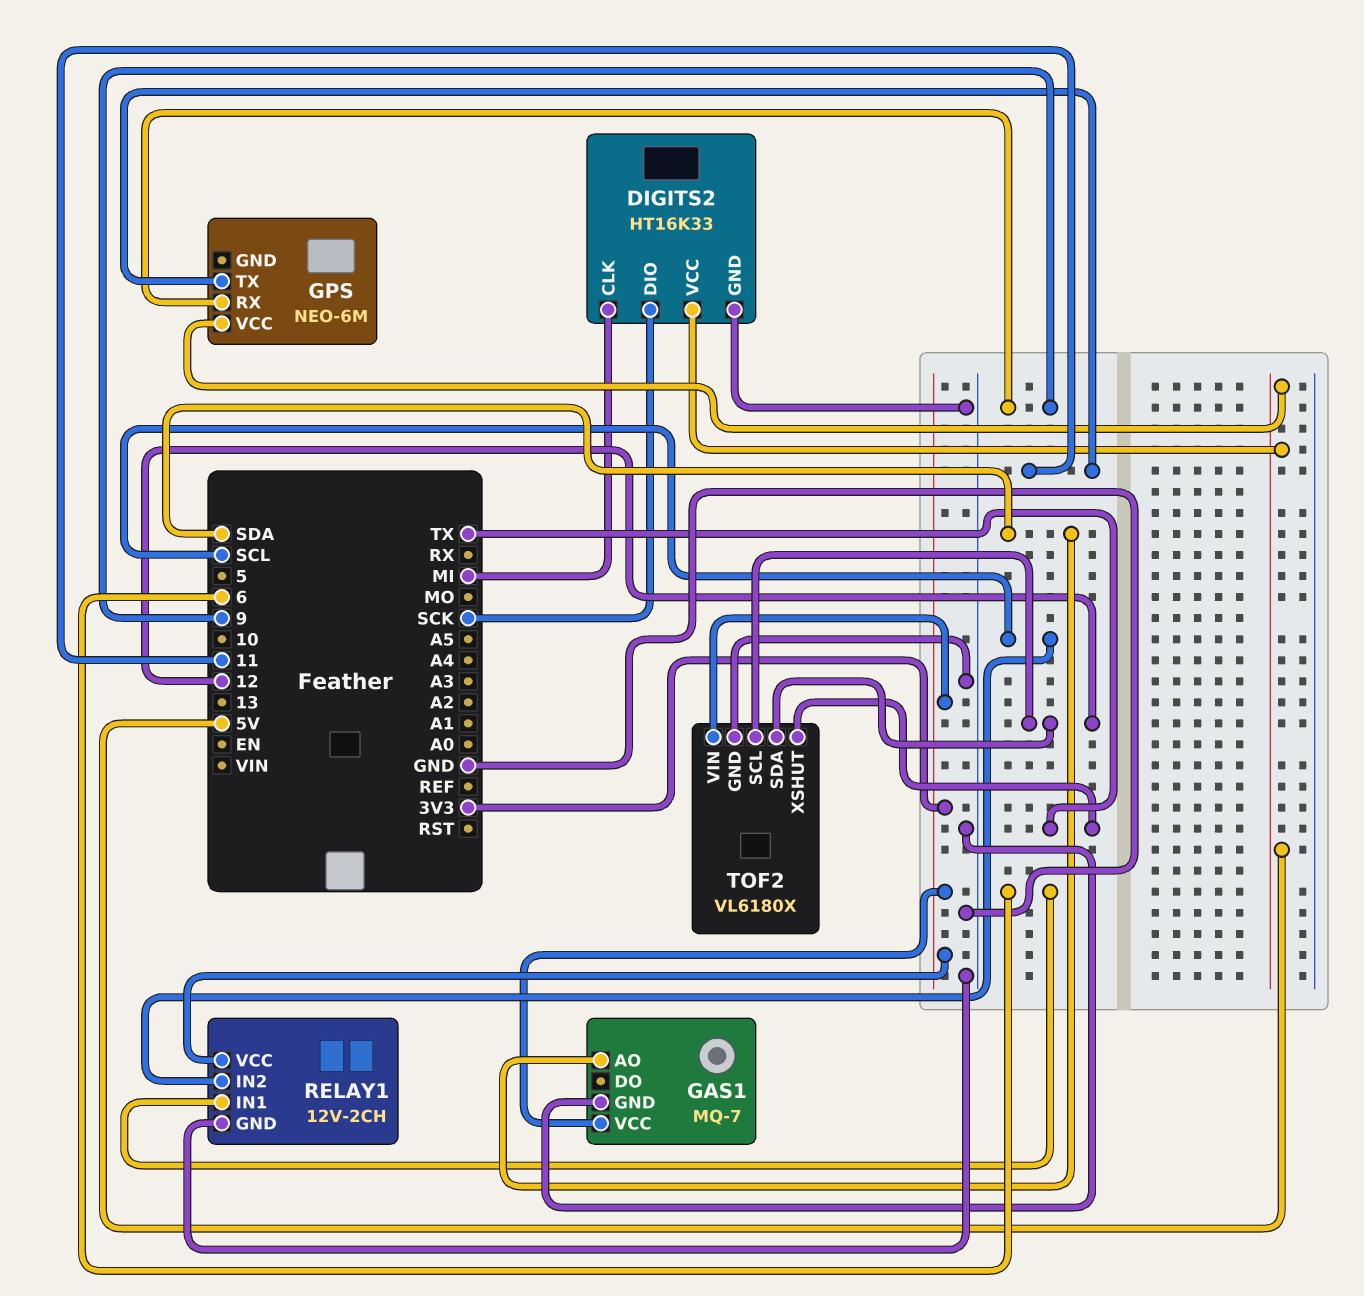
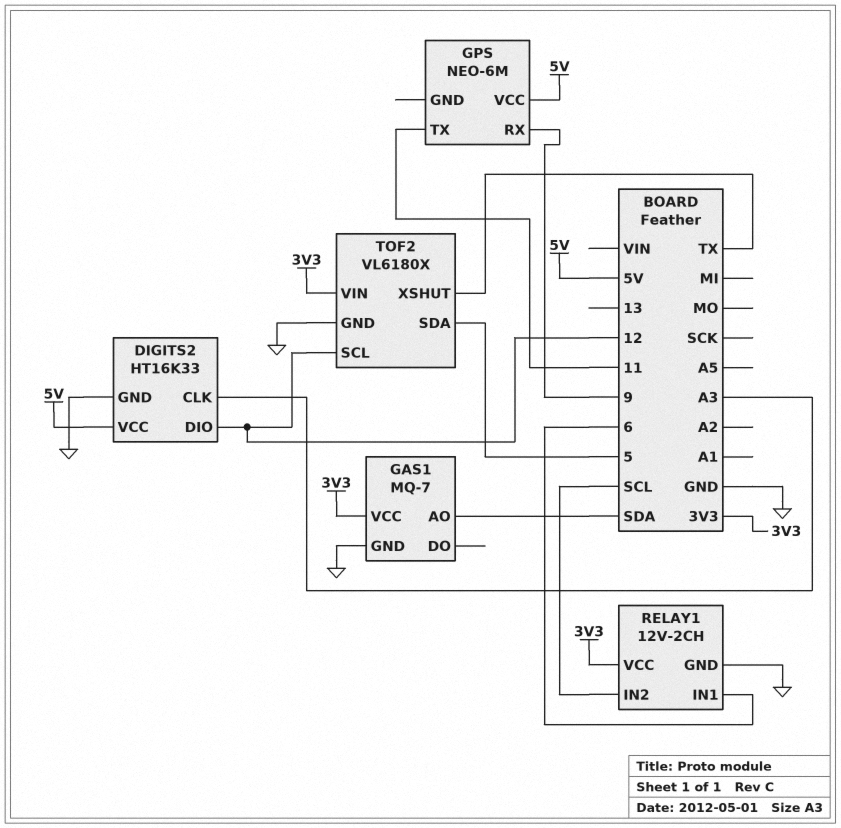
DIGITS2 pin CLK: MI -> A3
DIGITS2 pin DIO: SCK -> 12
TOF2 pin SDA: 12 -> 5

